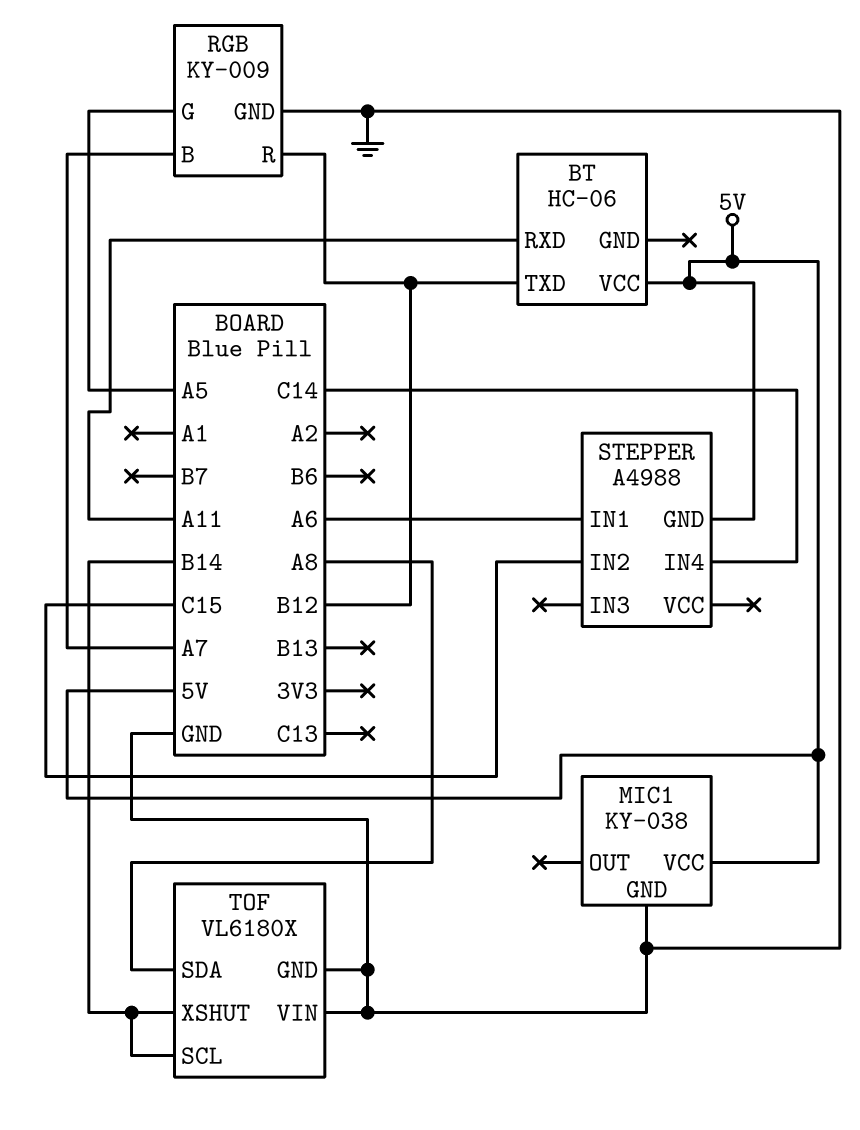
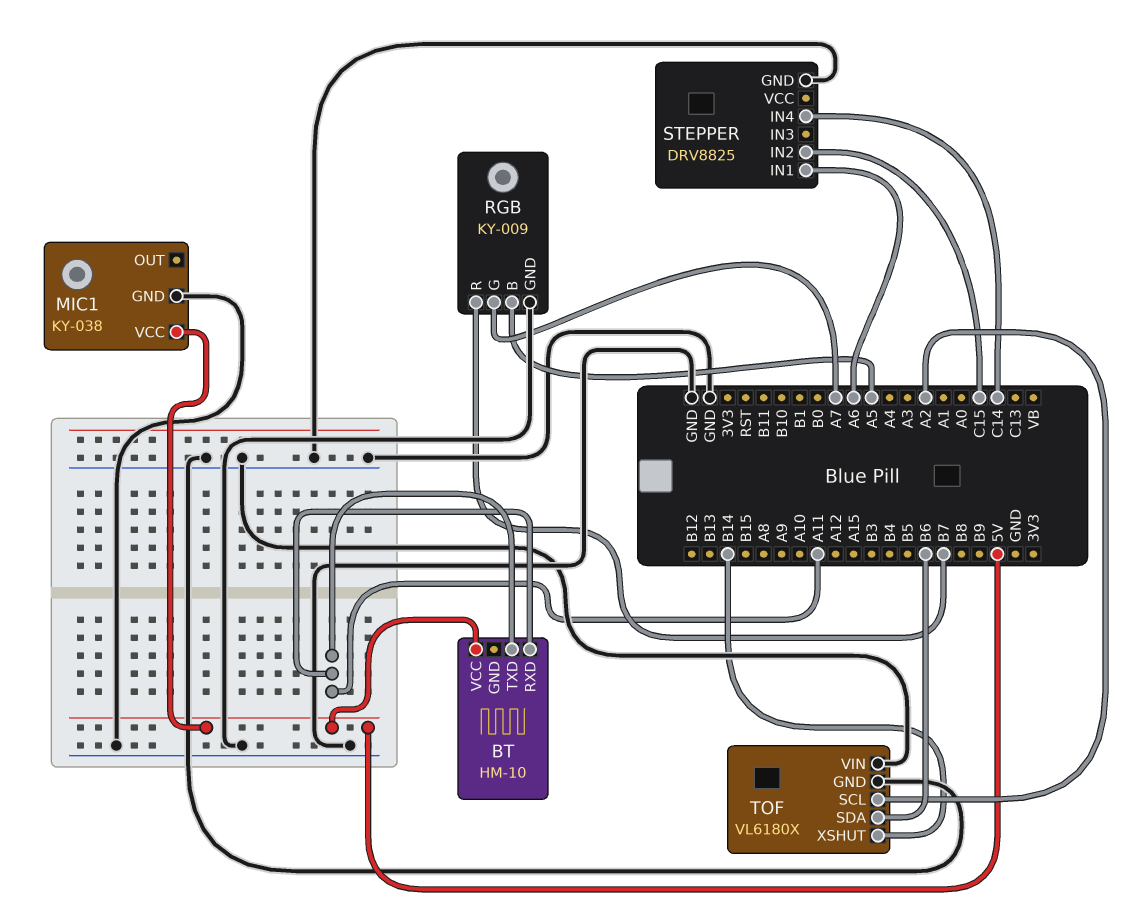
BT: HC-06 -> HM-10
BT pin TXD: B12 -> A11
RGB pin B: A7 -> A5
RGB pin G: A5 -> A7
RGB pin R: B12 -> B7
STEPPER: A4988 -> DRV8825
STEPPER pin GND: 5V -> GND
TOF pin SCL: B14 -> A2
TOF pin SDA: A8 -> B6

